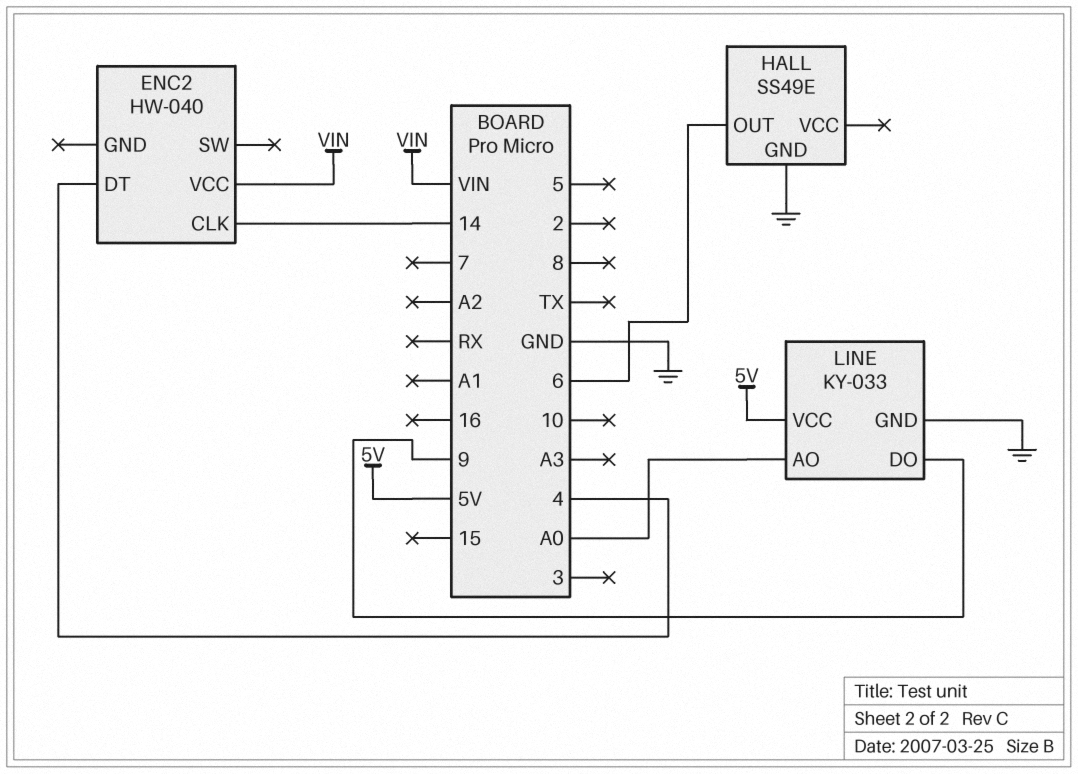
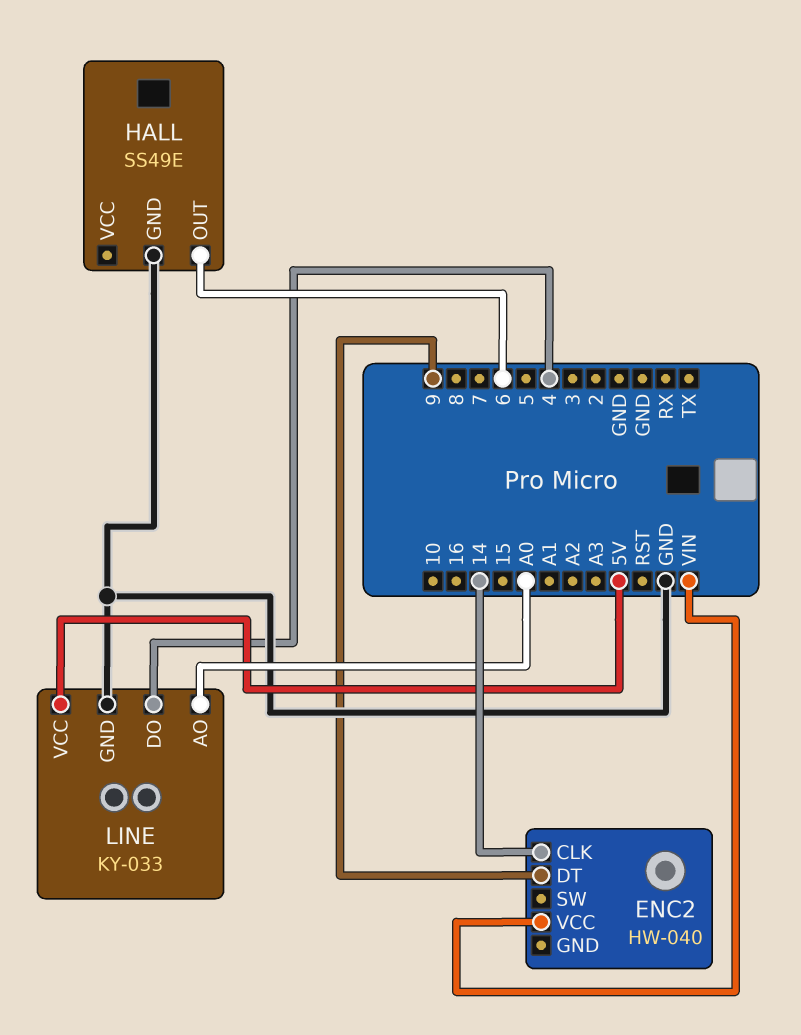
ENC2 pin DT: 4 -> 9
LINE pin DO: 9 -> 4

